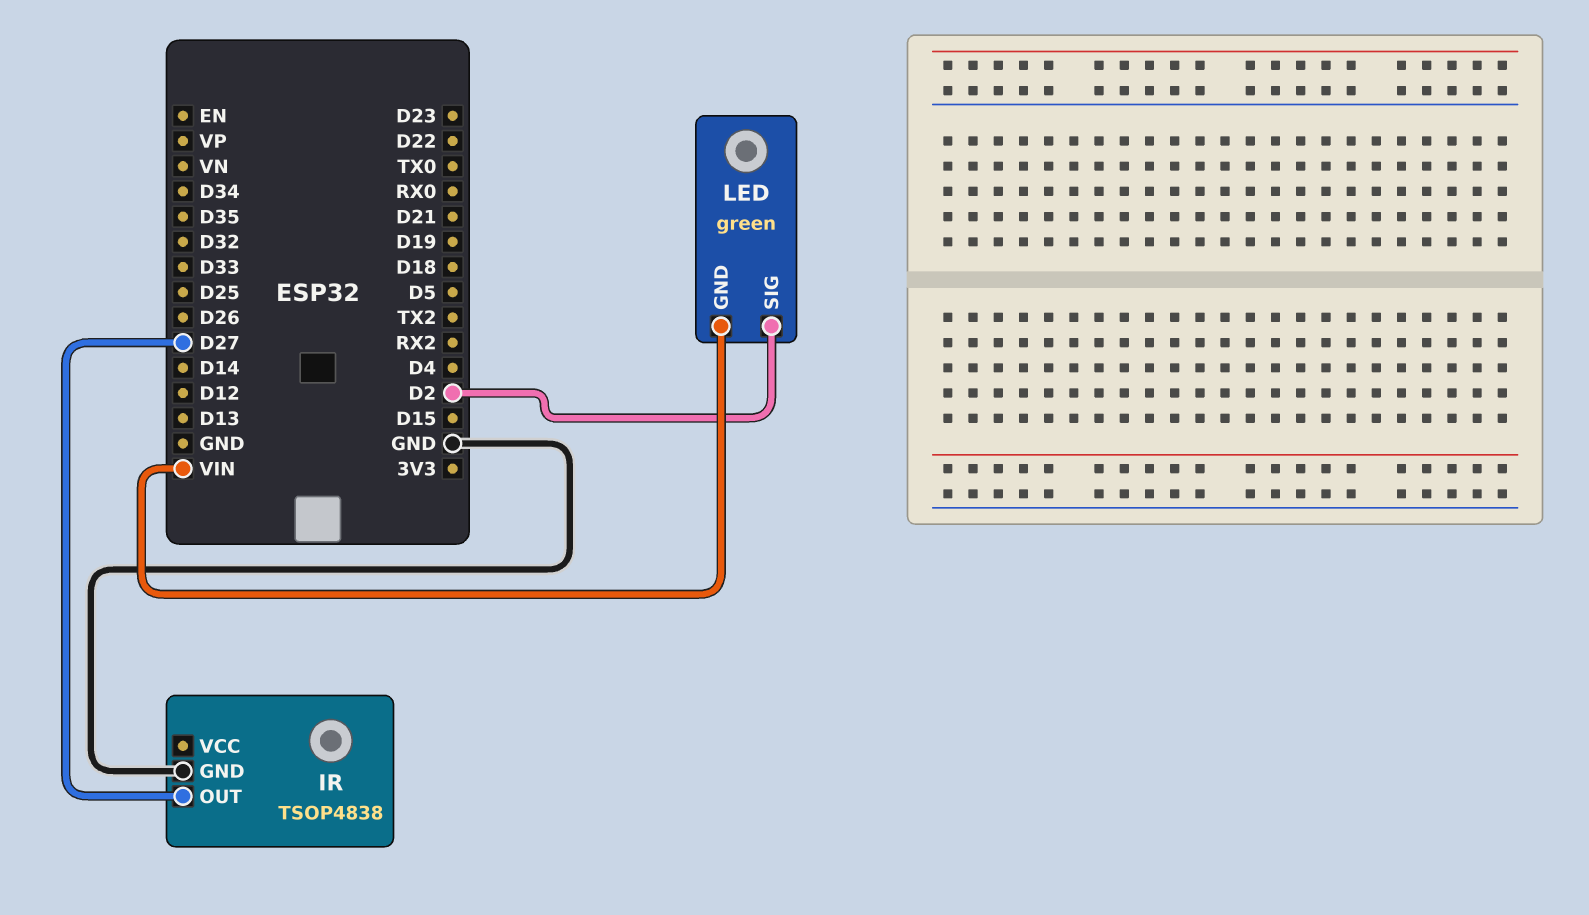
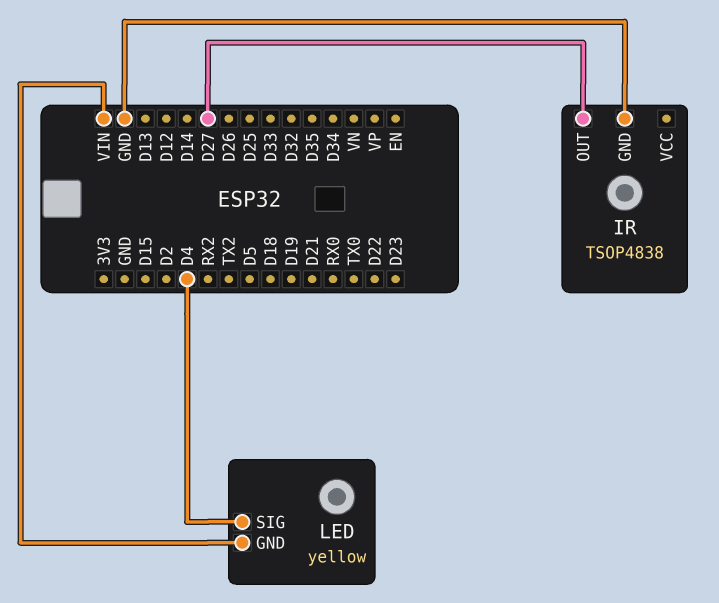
LED: green -> yellow
LED pin SIG: D2 -> D4

